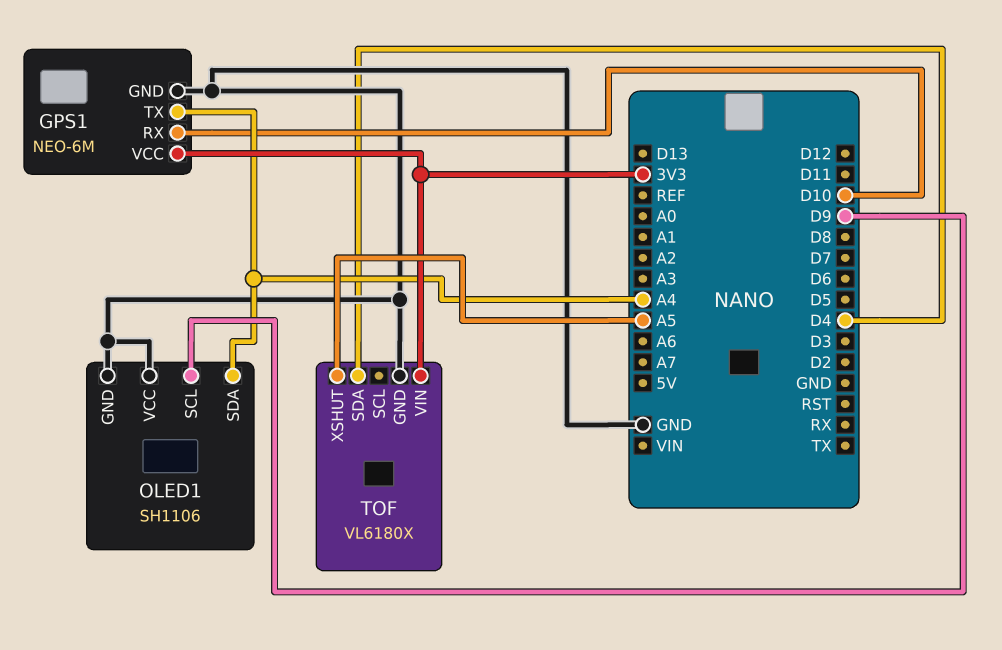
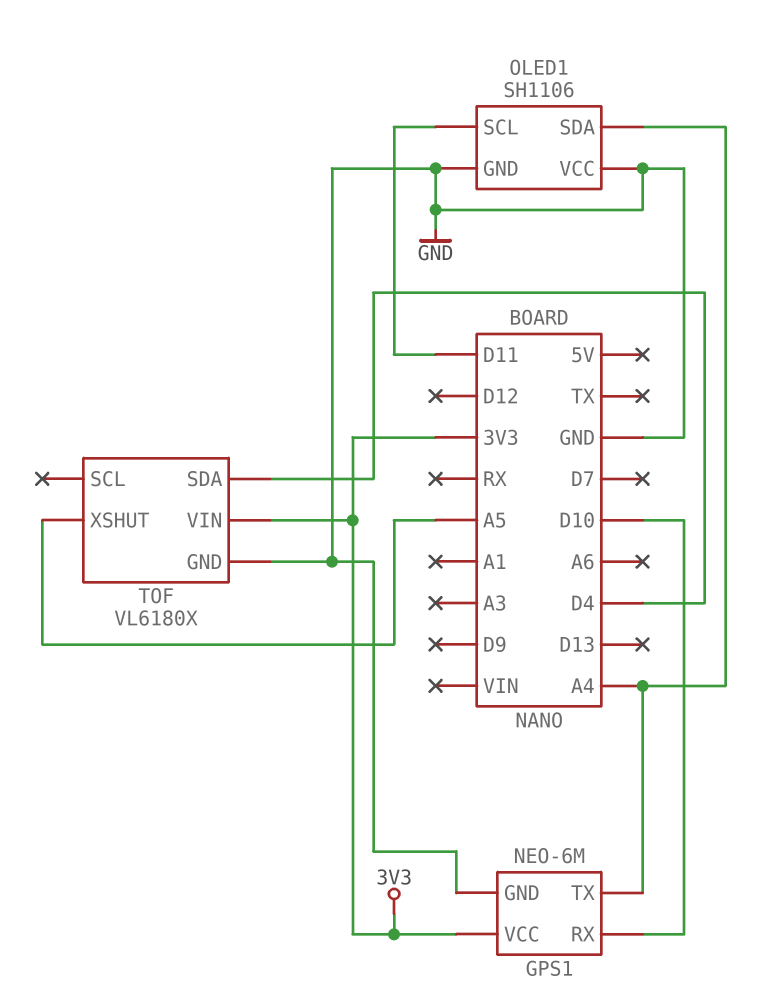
OLED1 pin SCL: D9 -> D11

